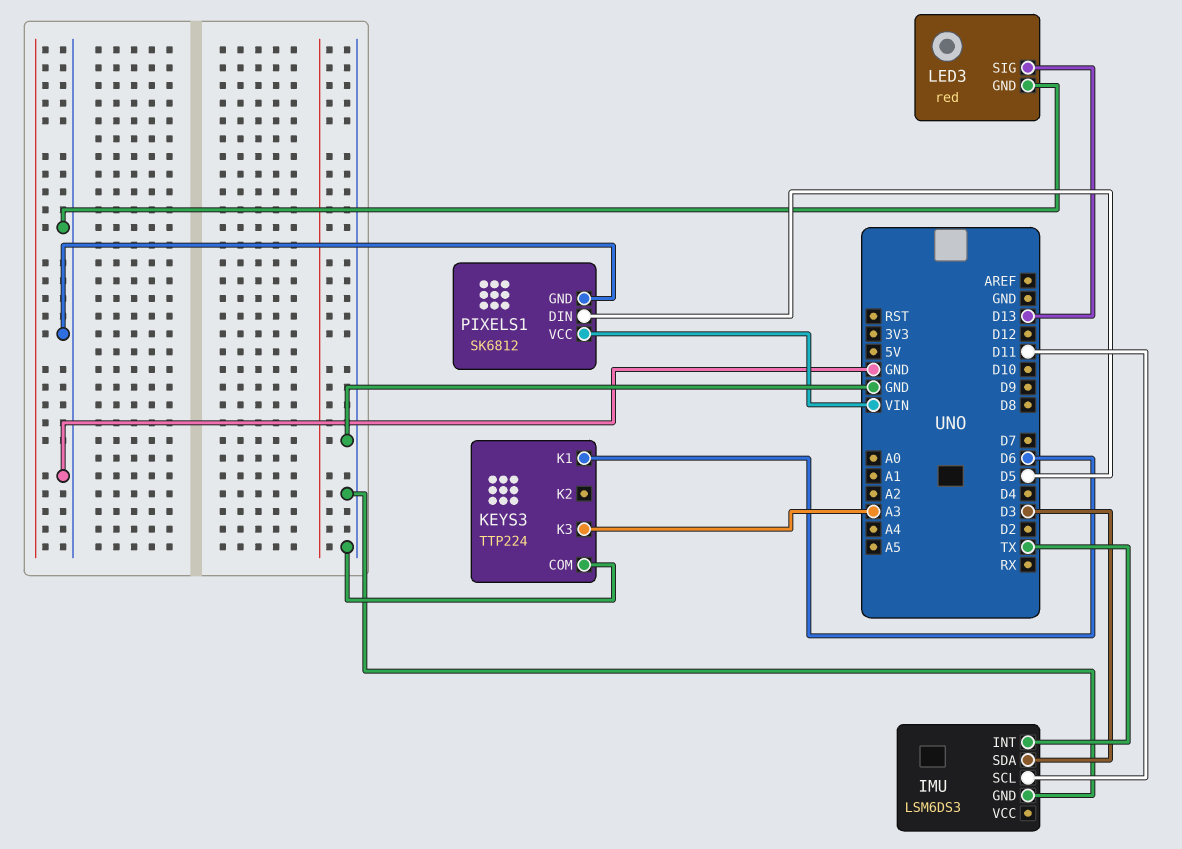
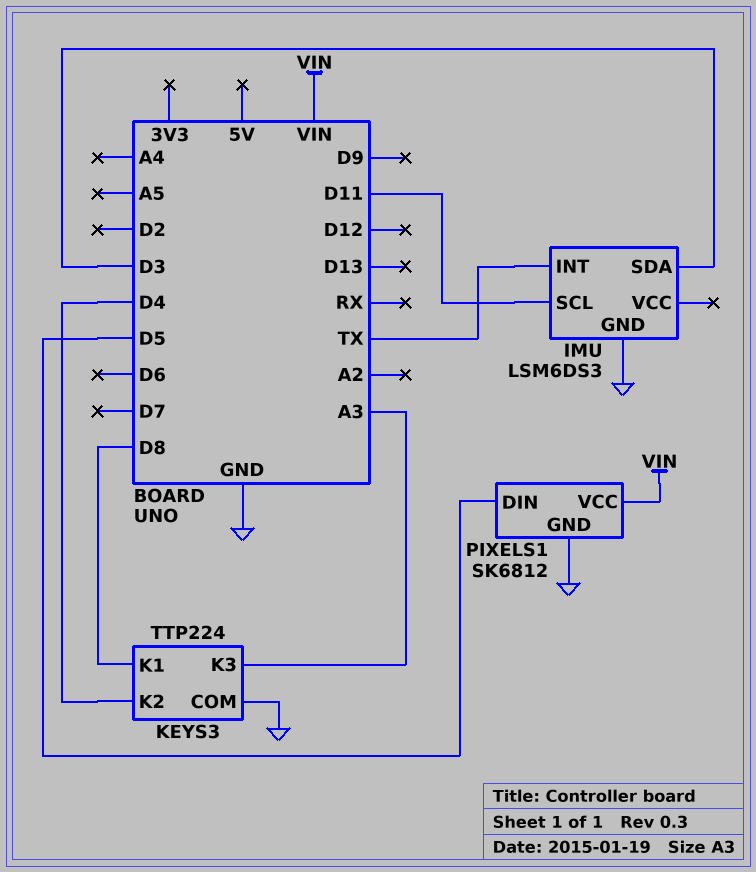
KEYS3 pin K1: D6 -> D8
KEYS3 pin K2: none -> D4
LED3: red -> none
LED3 pin GND: GND -> none
LED3 pin SIG: D13 -> none

